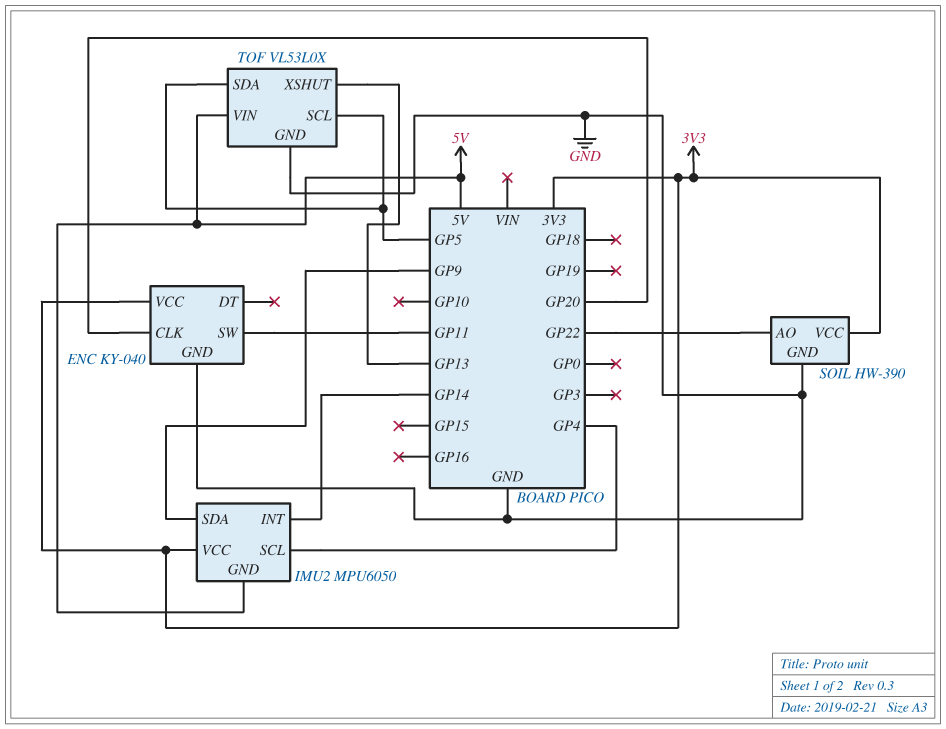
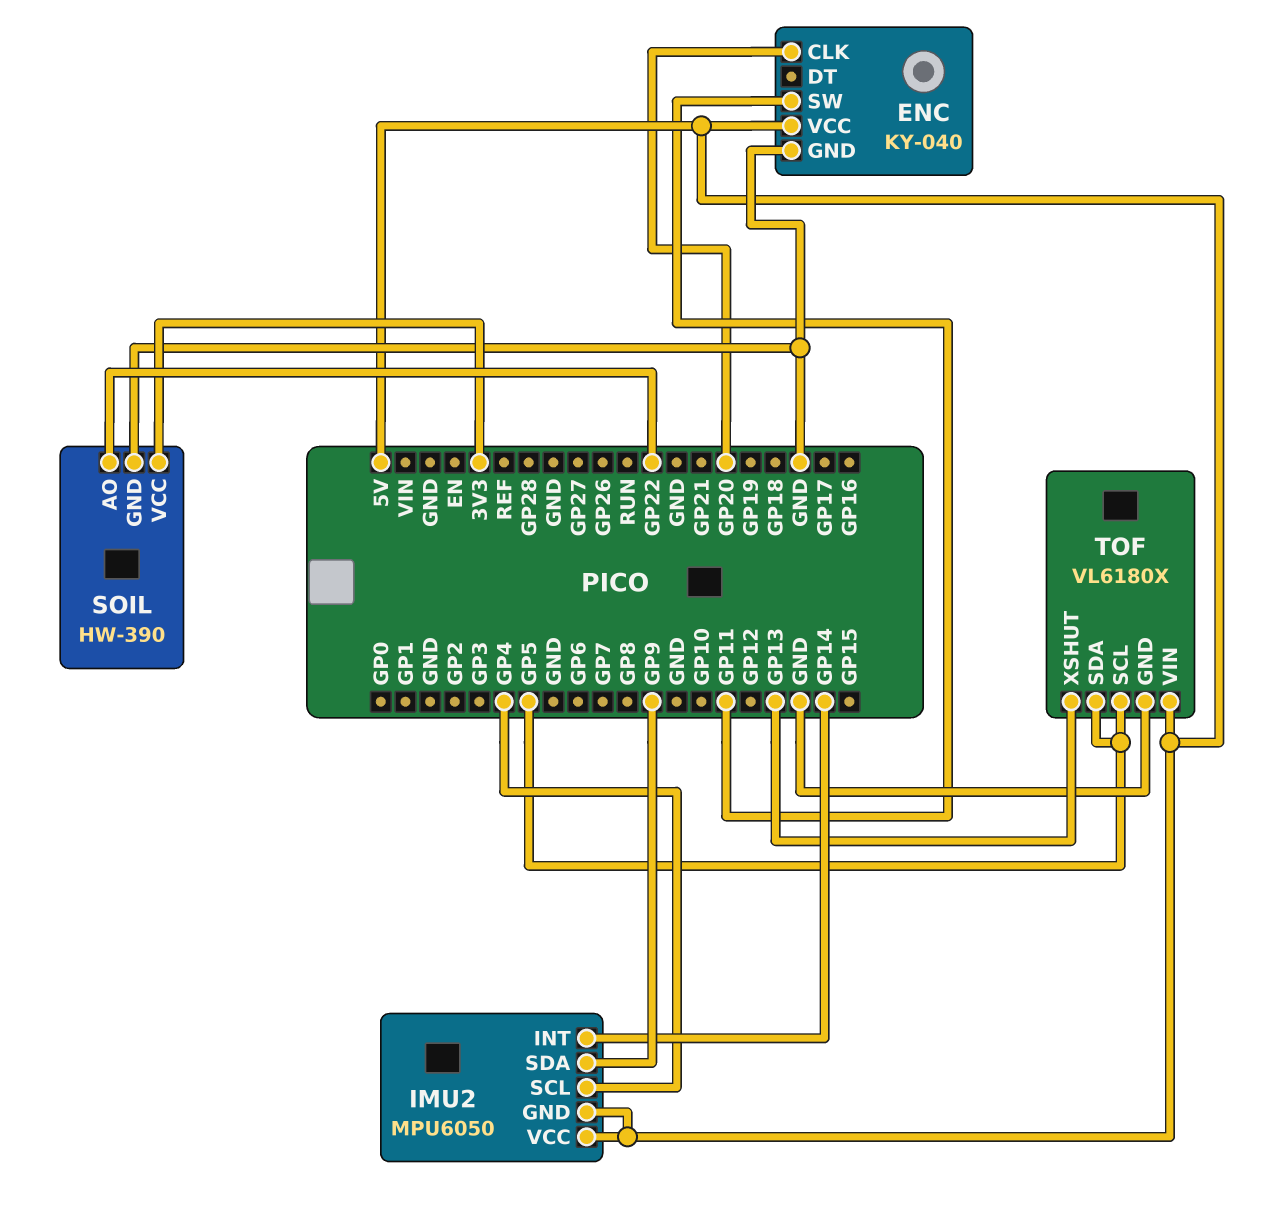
ENC pin VCC: 3V3 -> 5V
IMU2 pin VCC: 3V3 -> 5V
TOF: VL53L0X -> VL6180X

